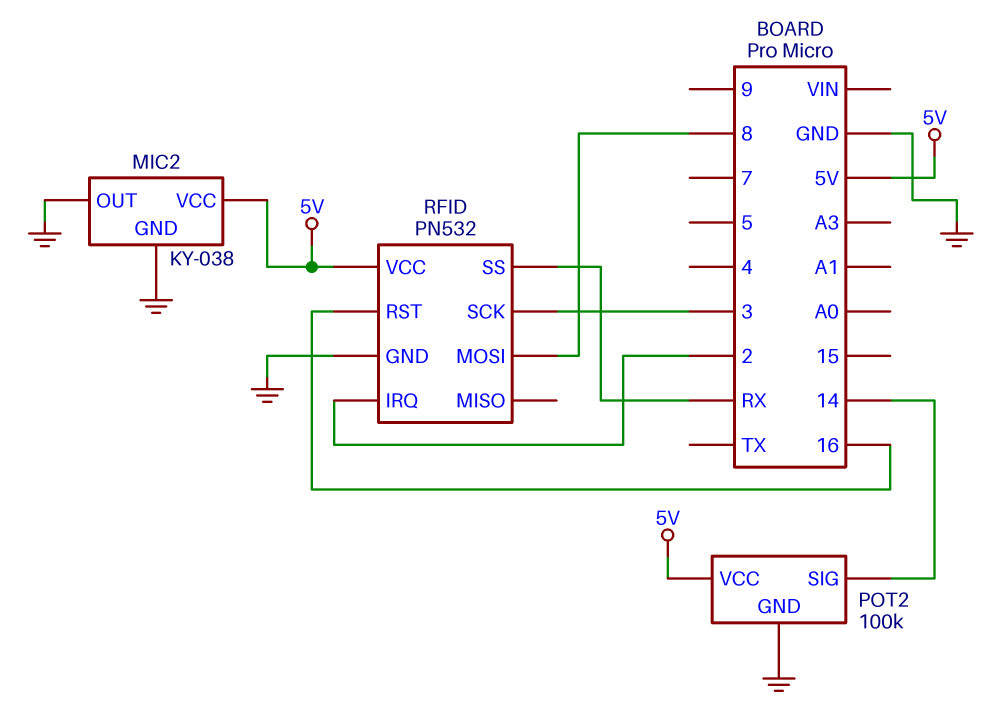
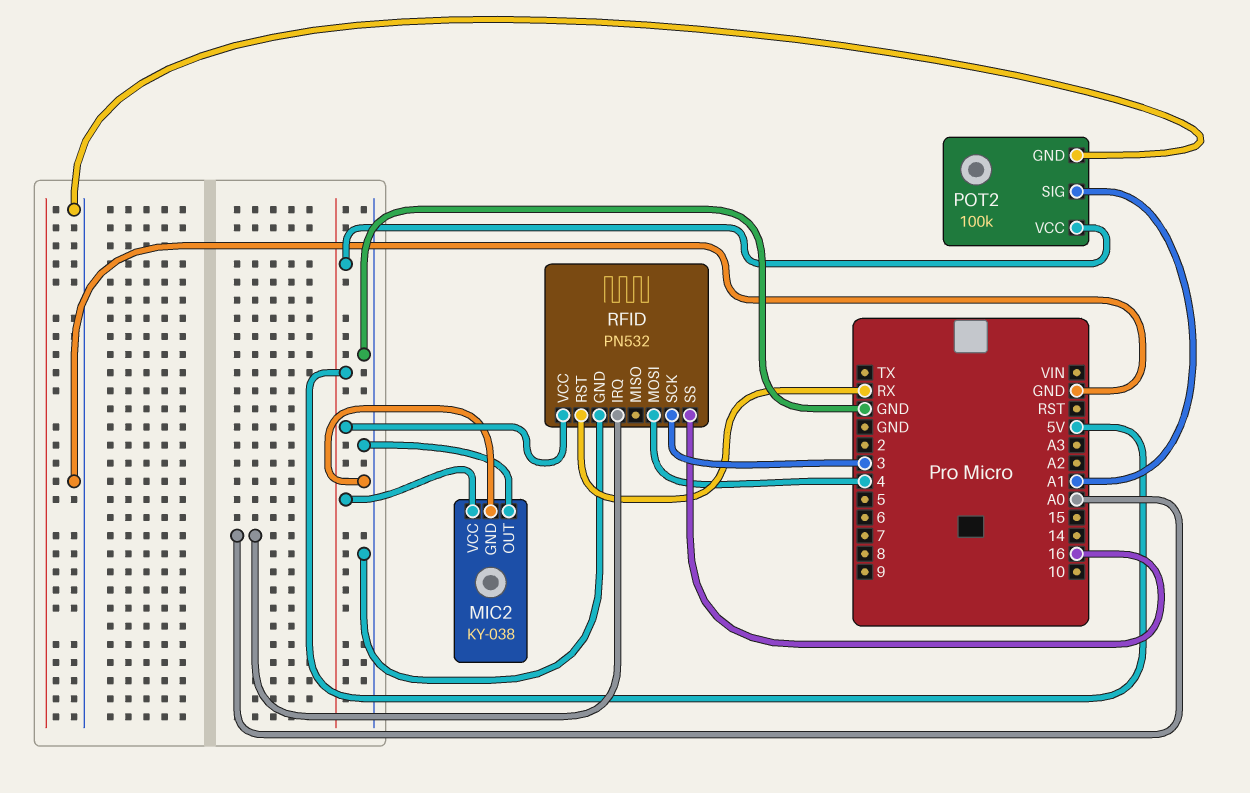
POT2 pin SIG: 14 -> A1
RFID pin IRQ: 2 -> A0
RFID pin MOSI: 8 -> 4
RFID pin RST: 16 -> RX
RFID pin SS: RX -> 16

